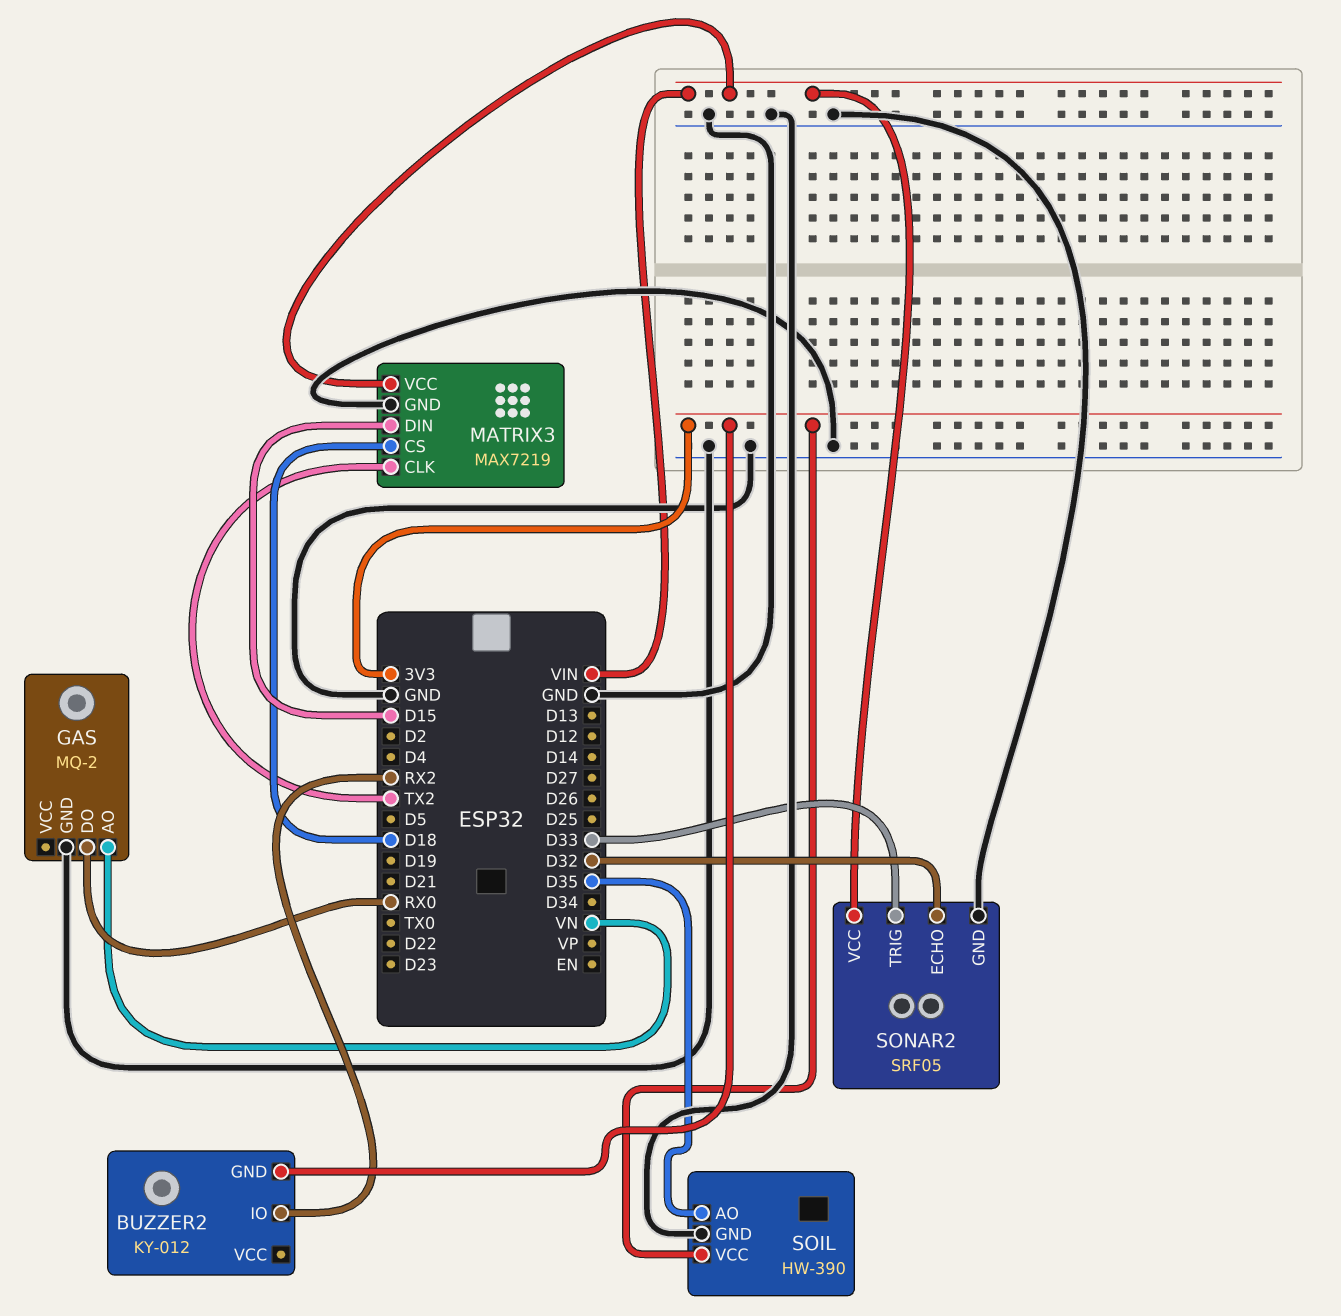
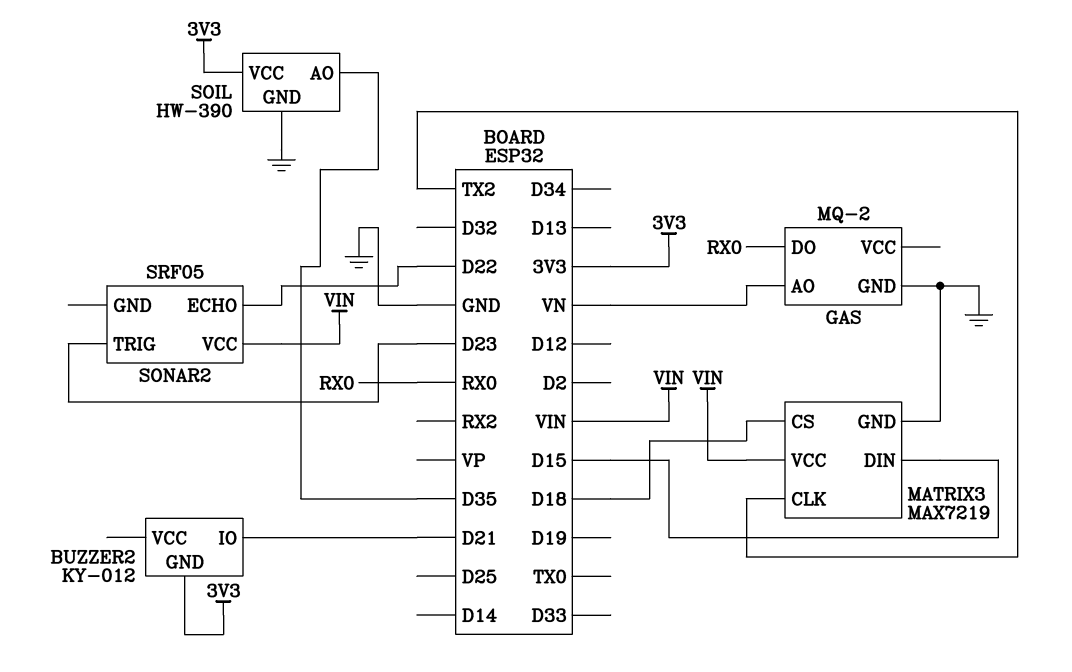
BUZZER2 pin IO: RX2 -> D21
SONAR2 pin ECHO: D32 -> D22
SONAR2 pin GND: GND -> none
SONAR2 pin TRIG: D33 -> D23

